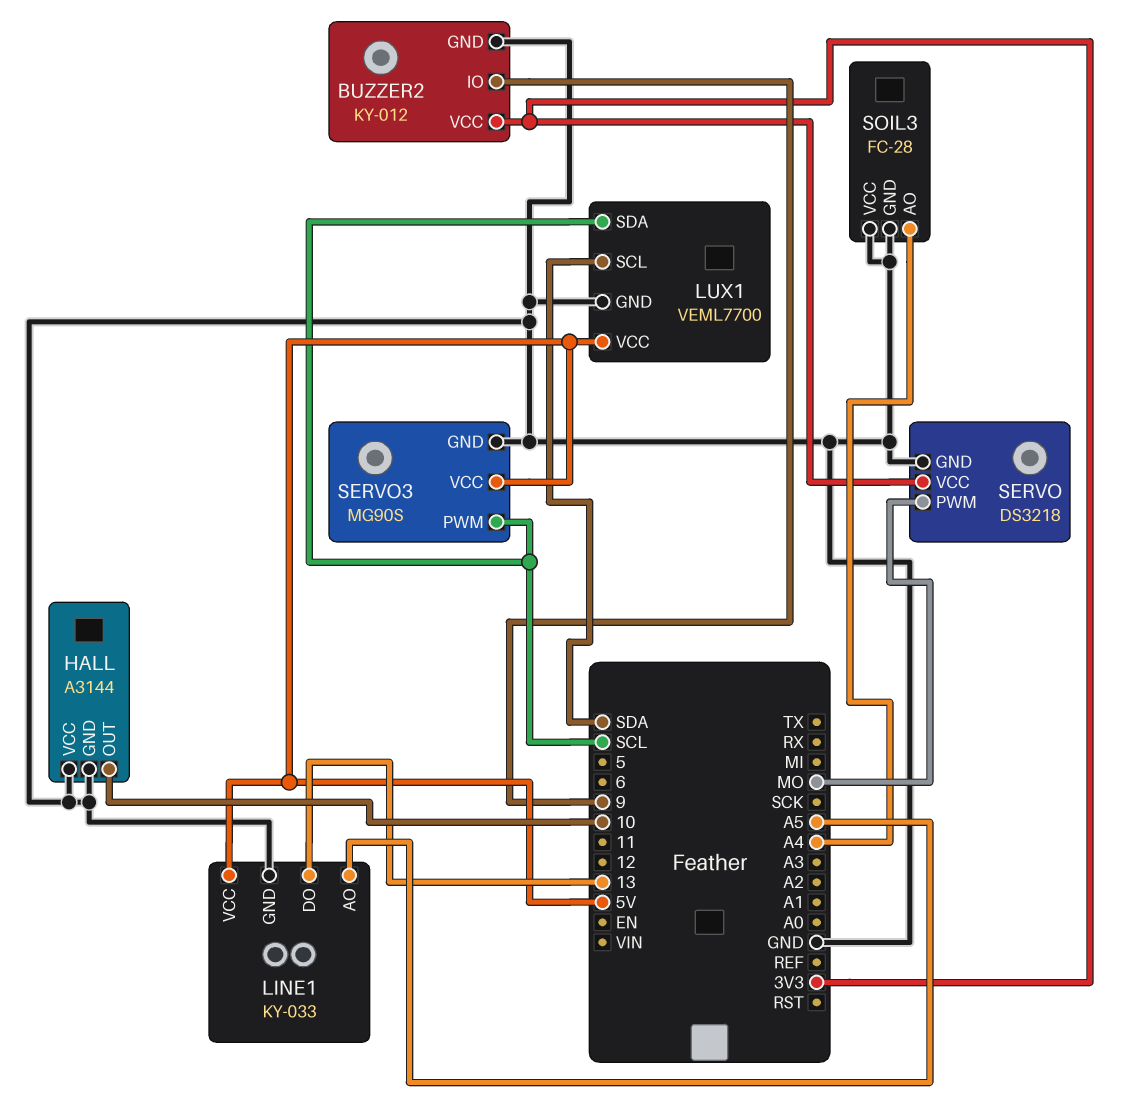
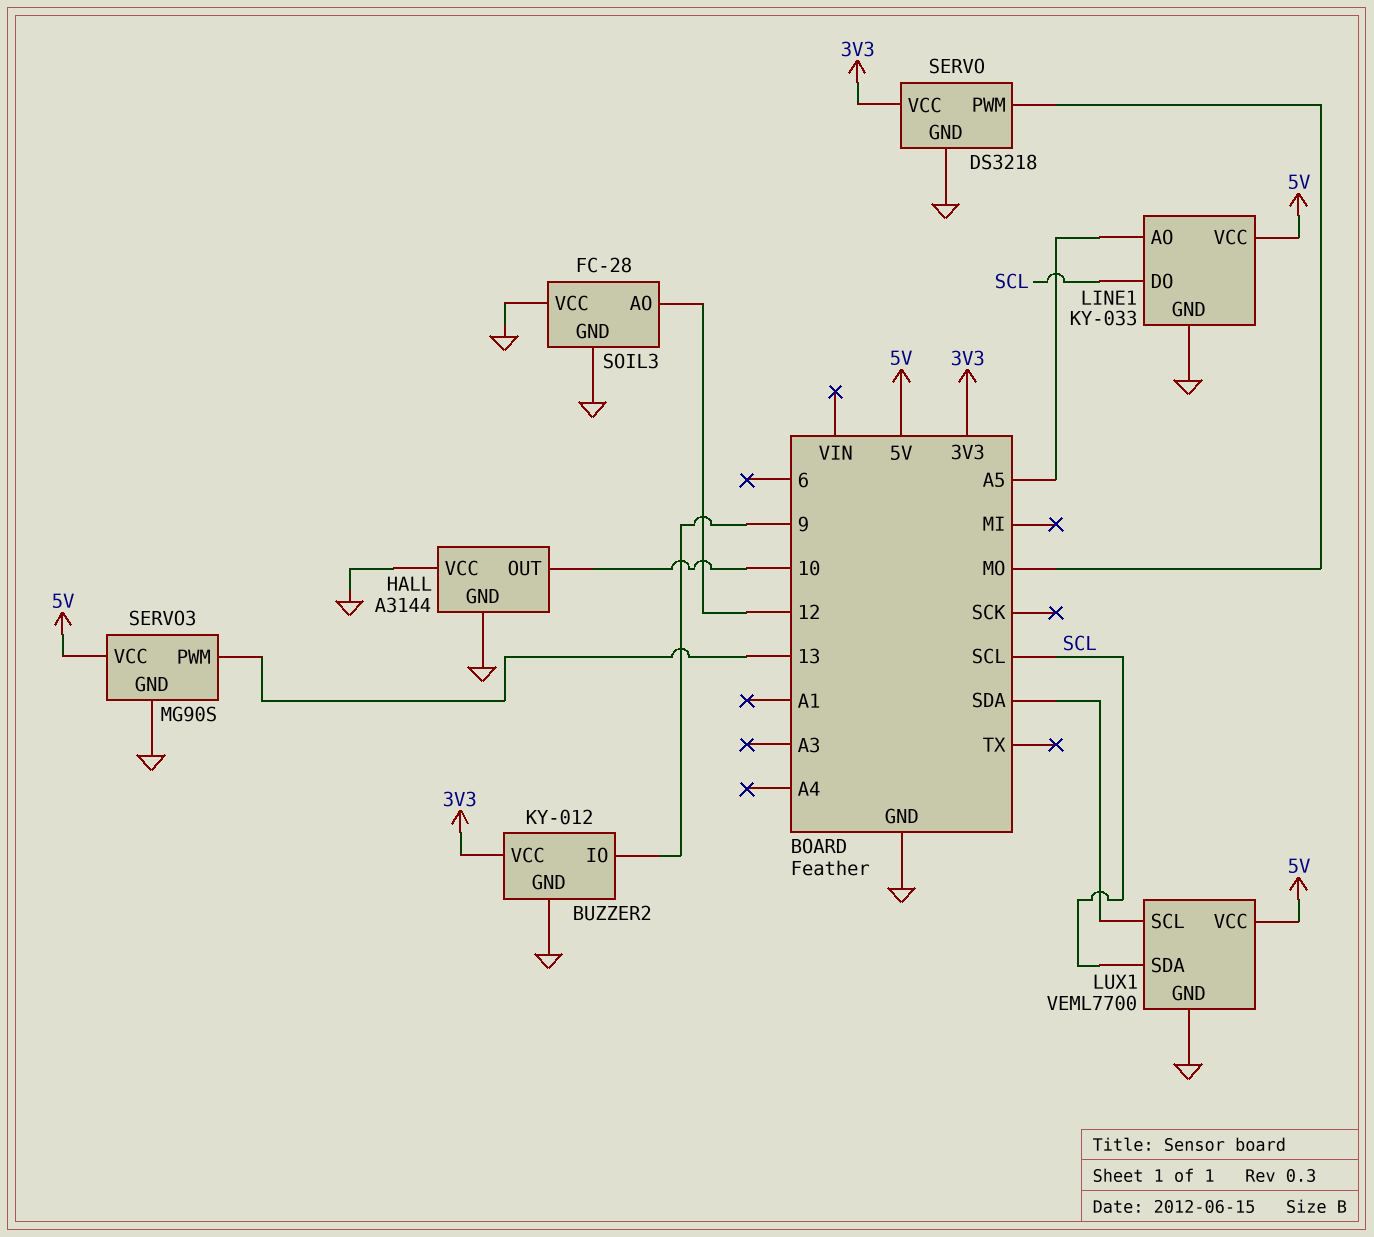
LINE1 pin DO: 13 -> SCL
SERVO3 pin PWM: SCL -> 13
SOIL3 pin AO: A4 -> 12

